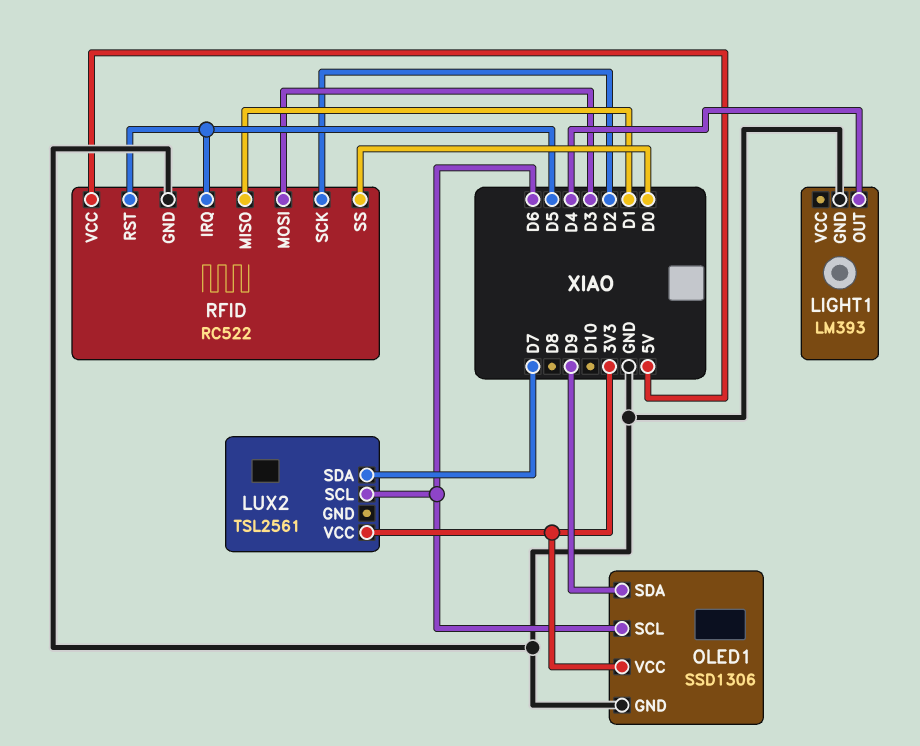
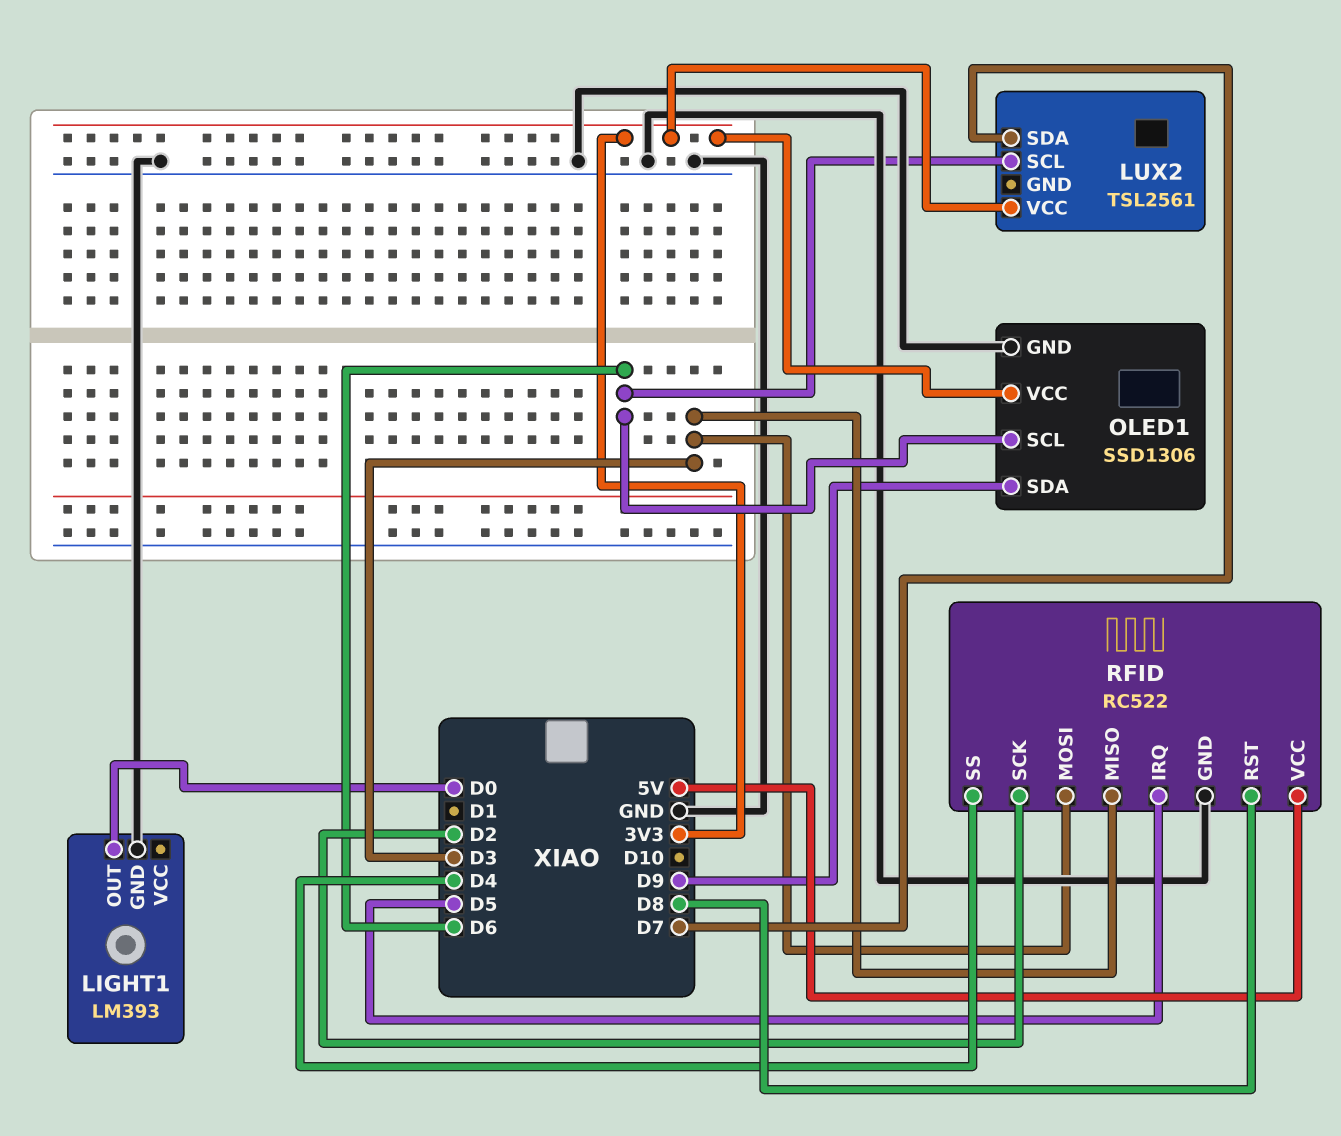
LIGHT1 pin OUT: D4 -> D0
RFID pin MISO: D1 -> D3
RFID pin RST: D5 -> D8
RFID pin SS: D0 -> D4

